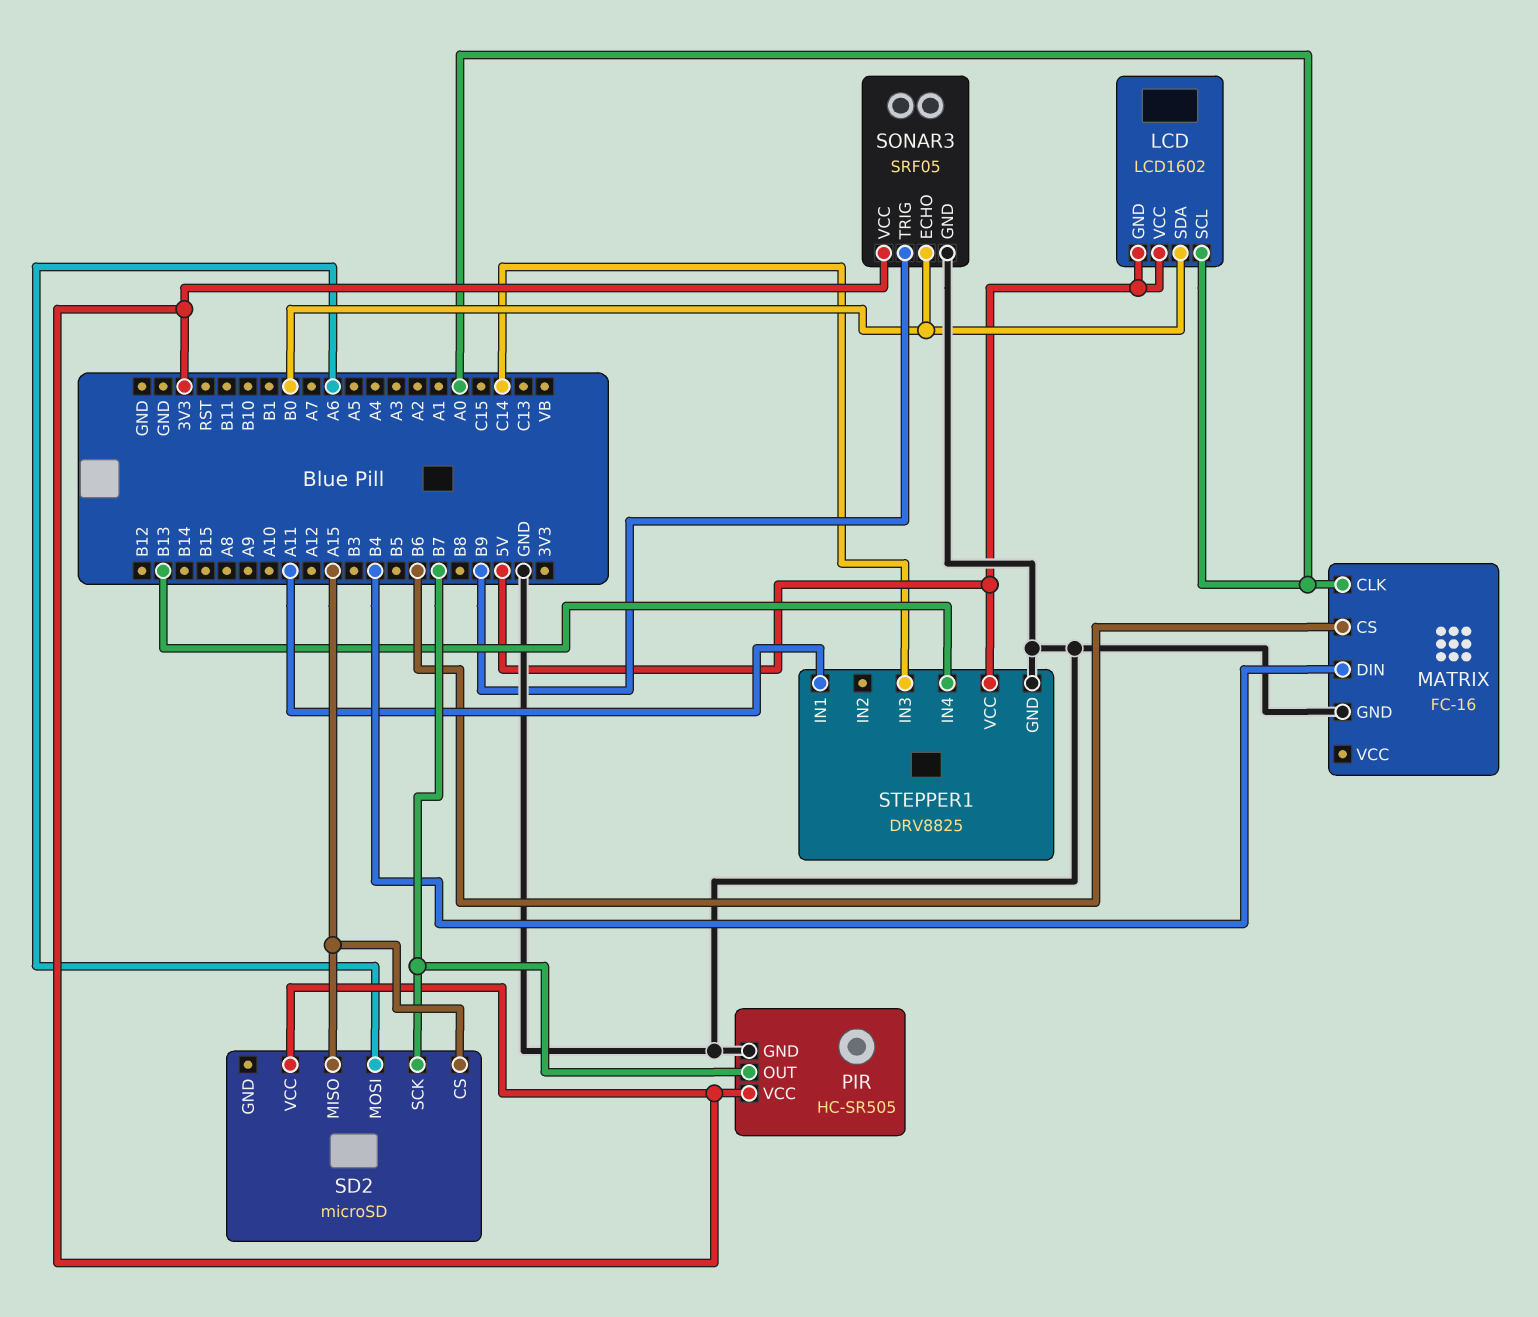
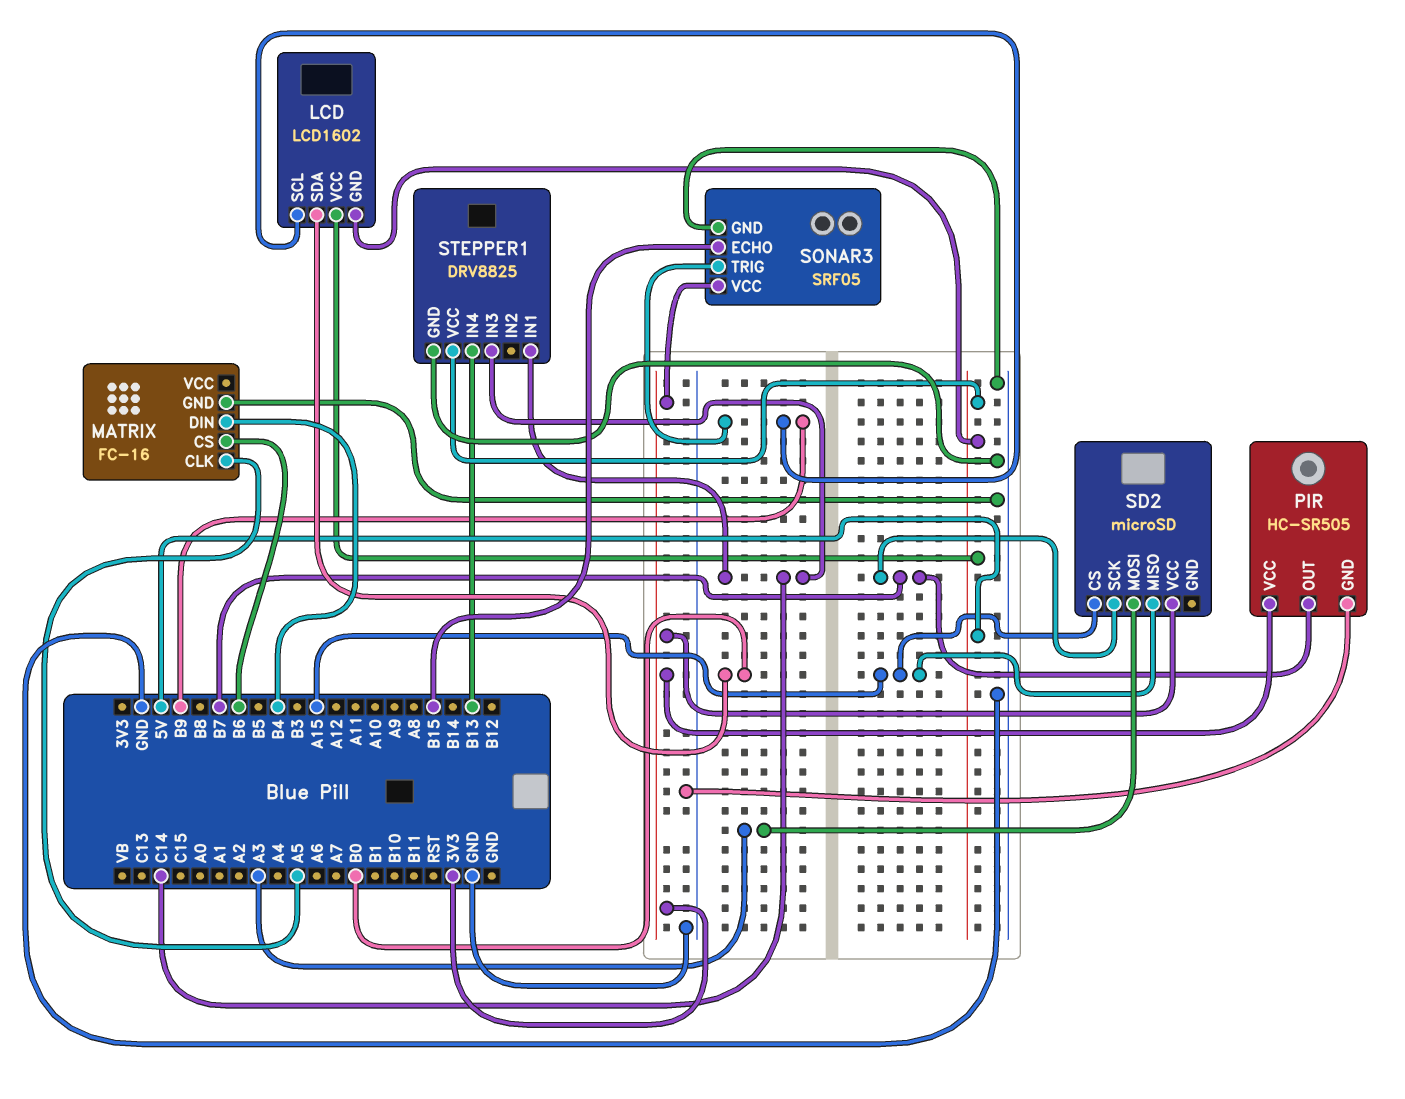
LCD pin SCL: A0 -> B9
MATRIX pin CLK: A0 -> A5
SD2 pin MOSI: A6 -> A3
SONAR3 pin ECHO: B0 -> B15
STEPPER1 pin IN1: A11 -> C14

